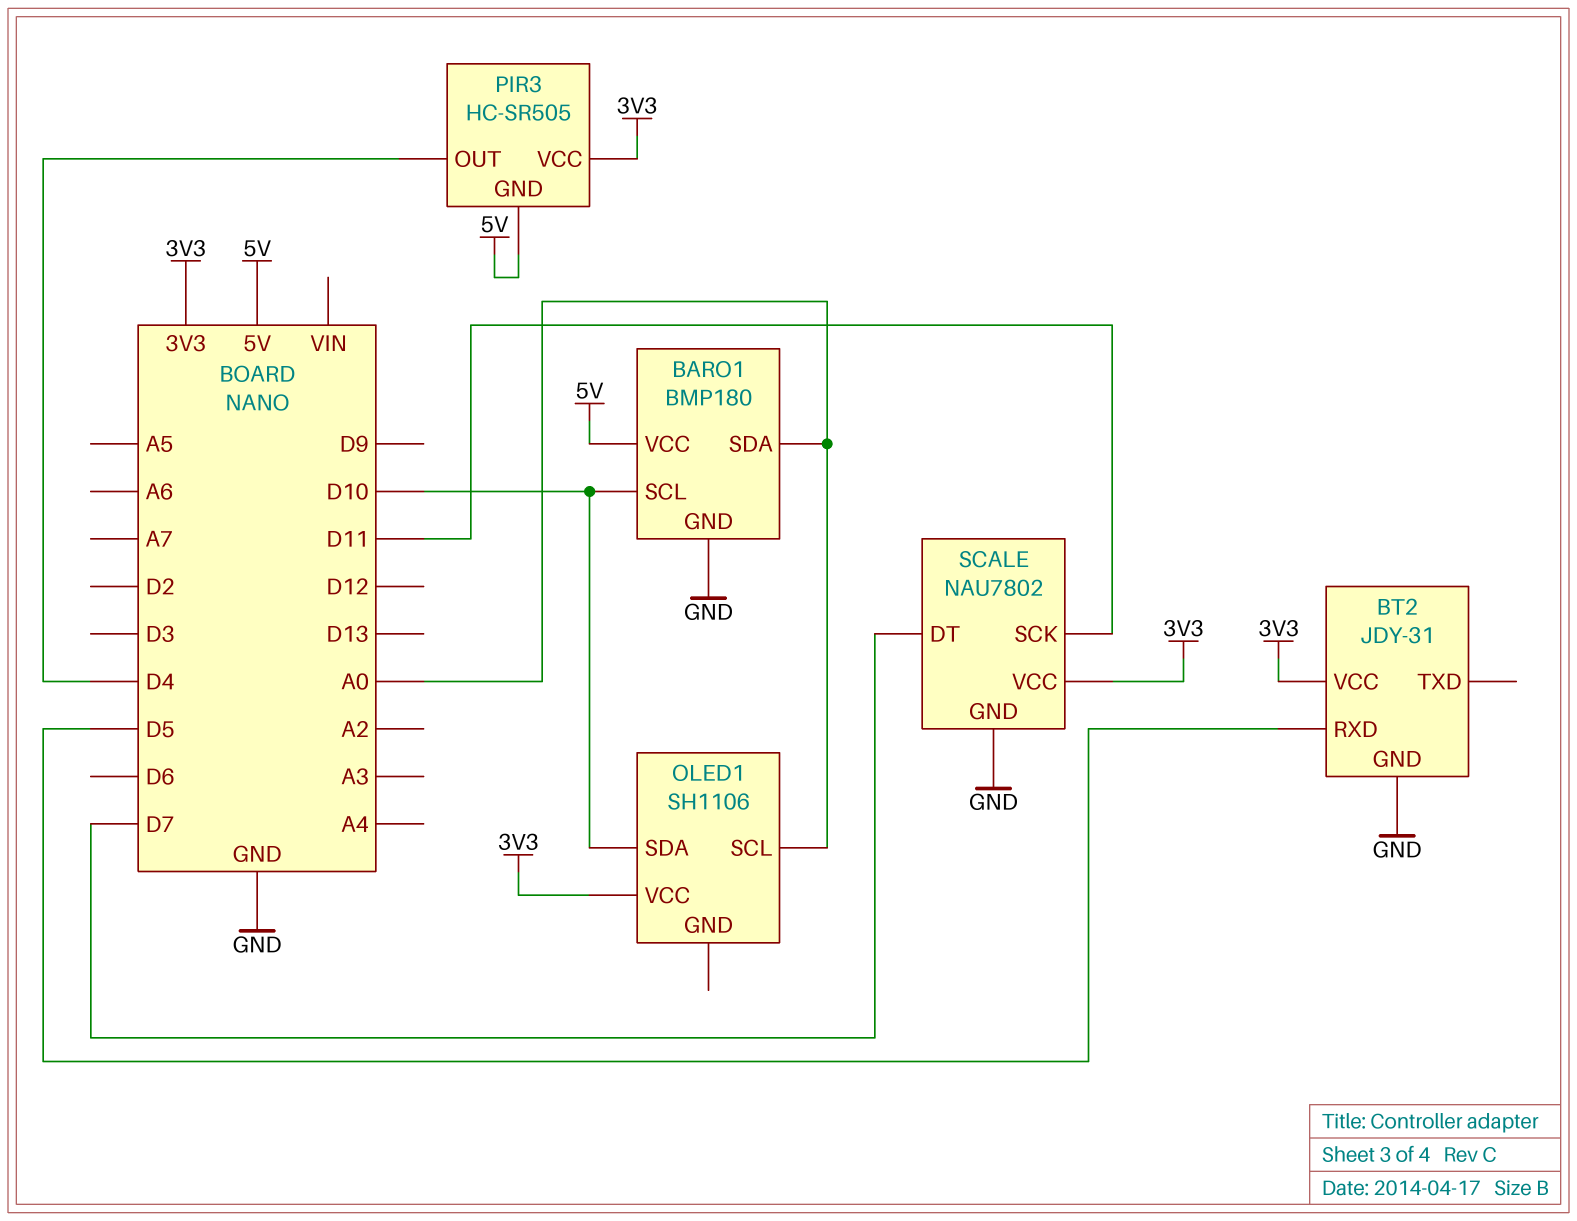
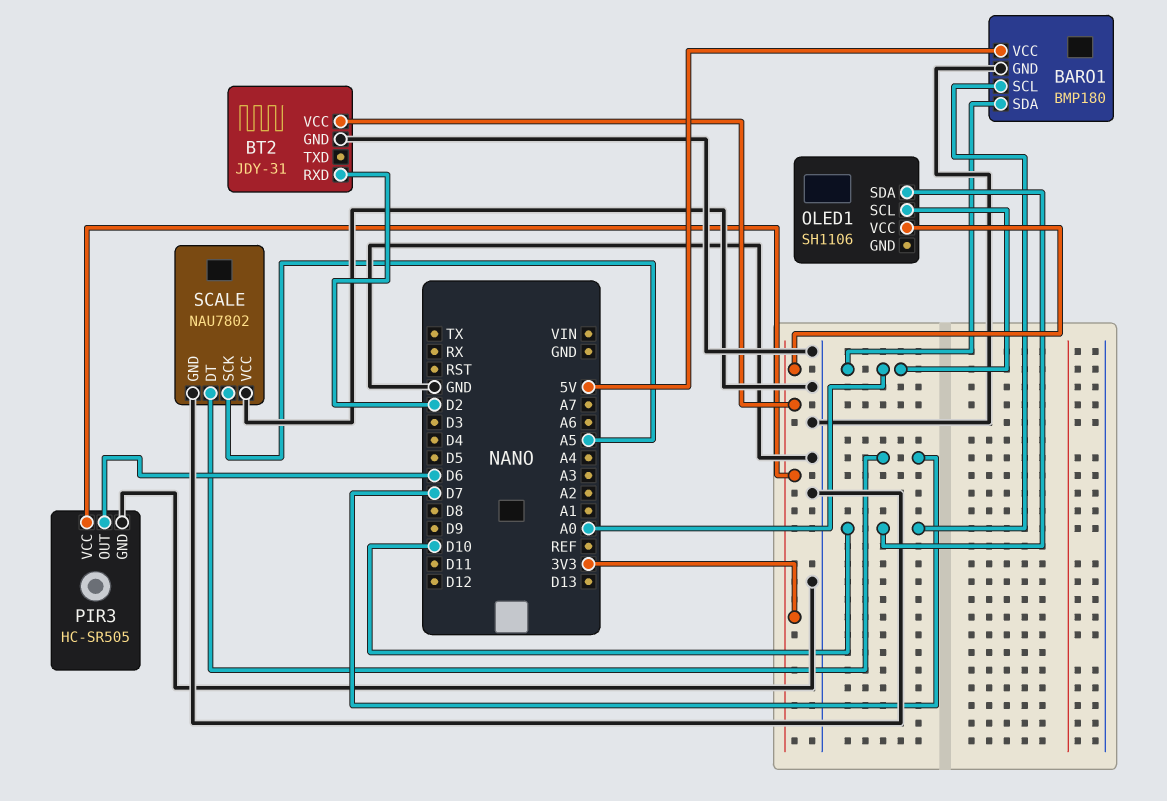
BT2 pin RXD: D5 -> D2
PIR3 pin GND: 5V -> GND
PIR3 pin OUT: D4 -> D6
SCALE pin SCK: D11 -> A5
SCALE pin VCC: 3V3 -> GND

